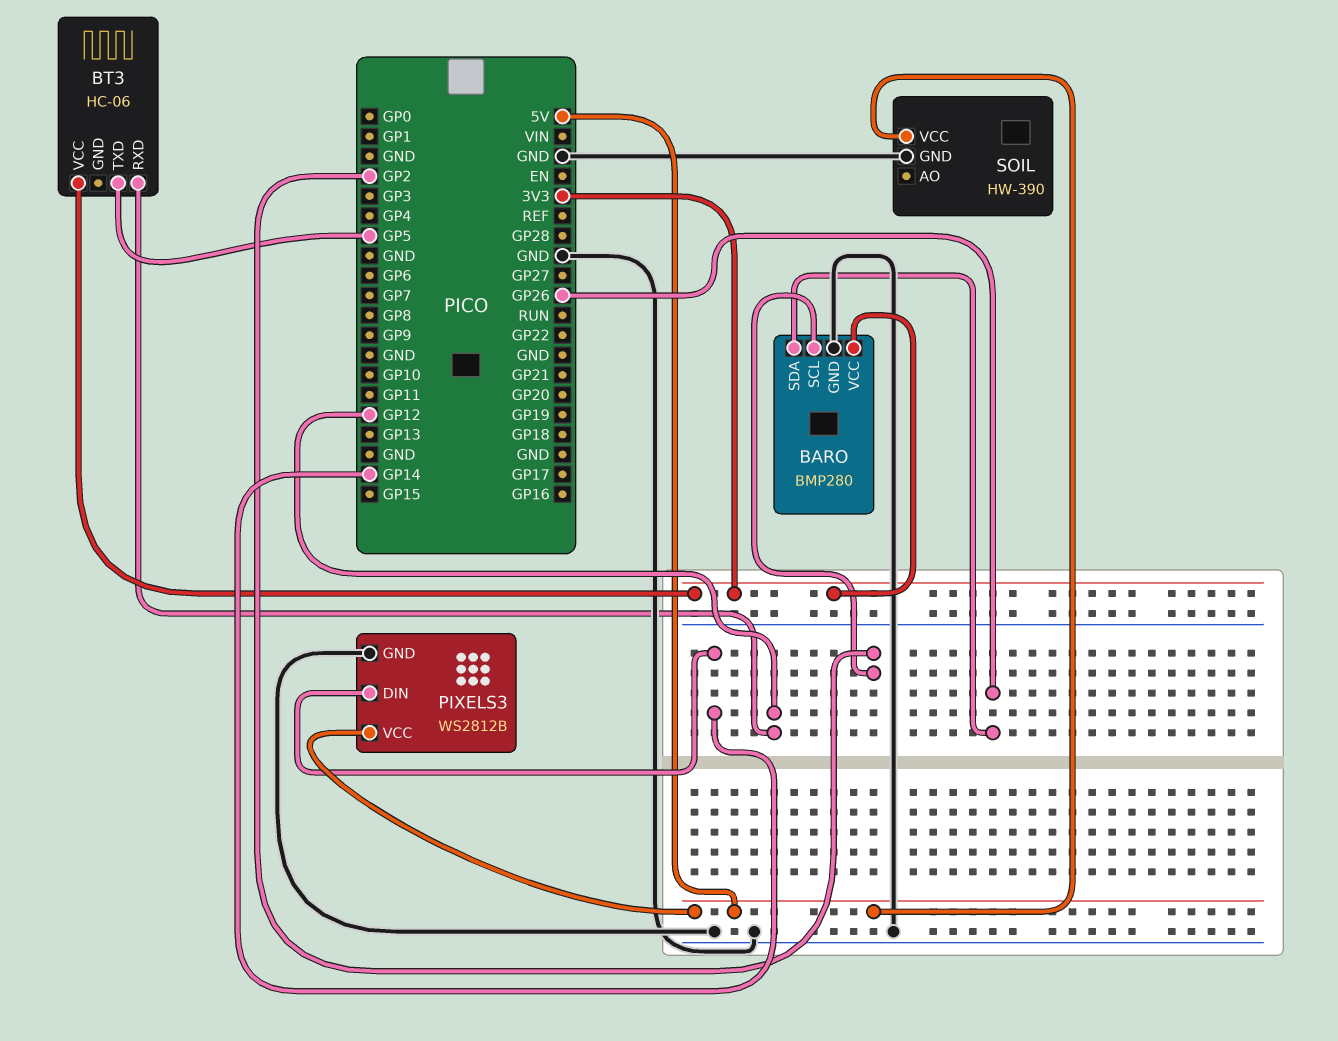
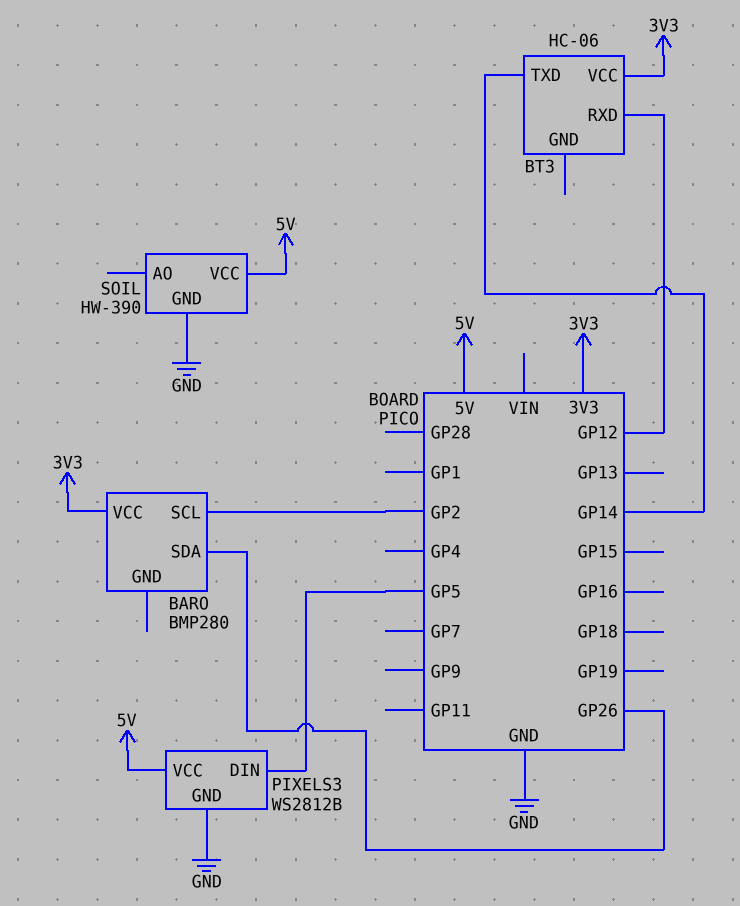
BARO pin GND: GND -> none
BT3 pin TXD: GP5 -> GP14
PIXELS3 pin DIN: GP14 -> GP5

